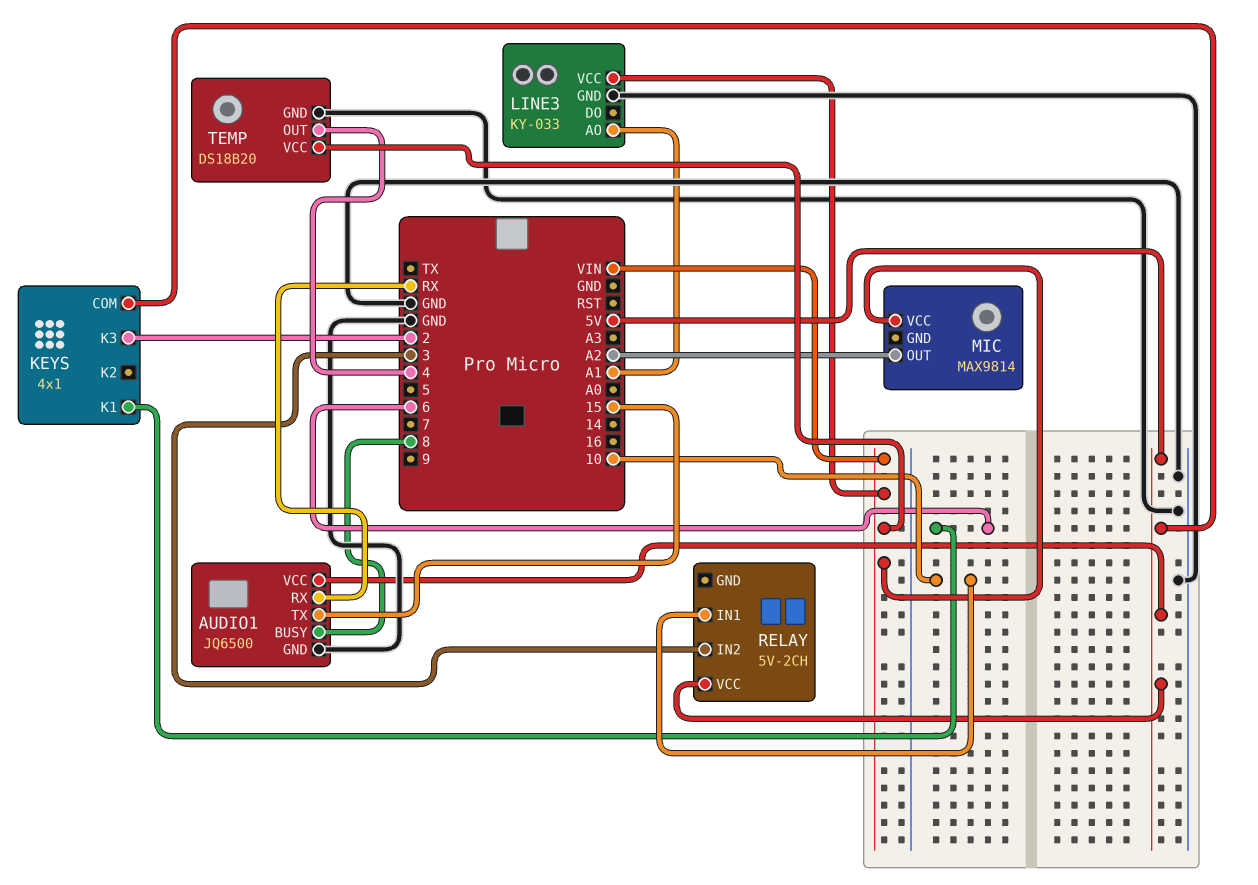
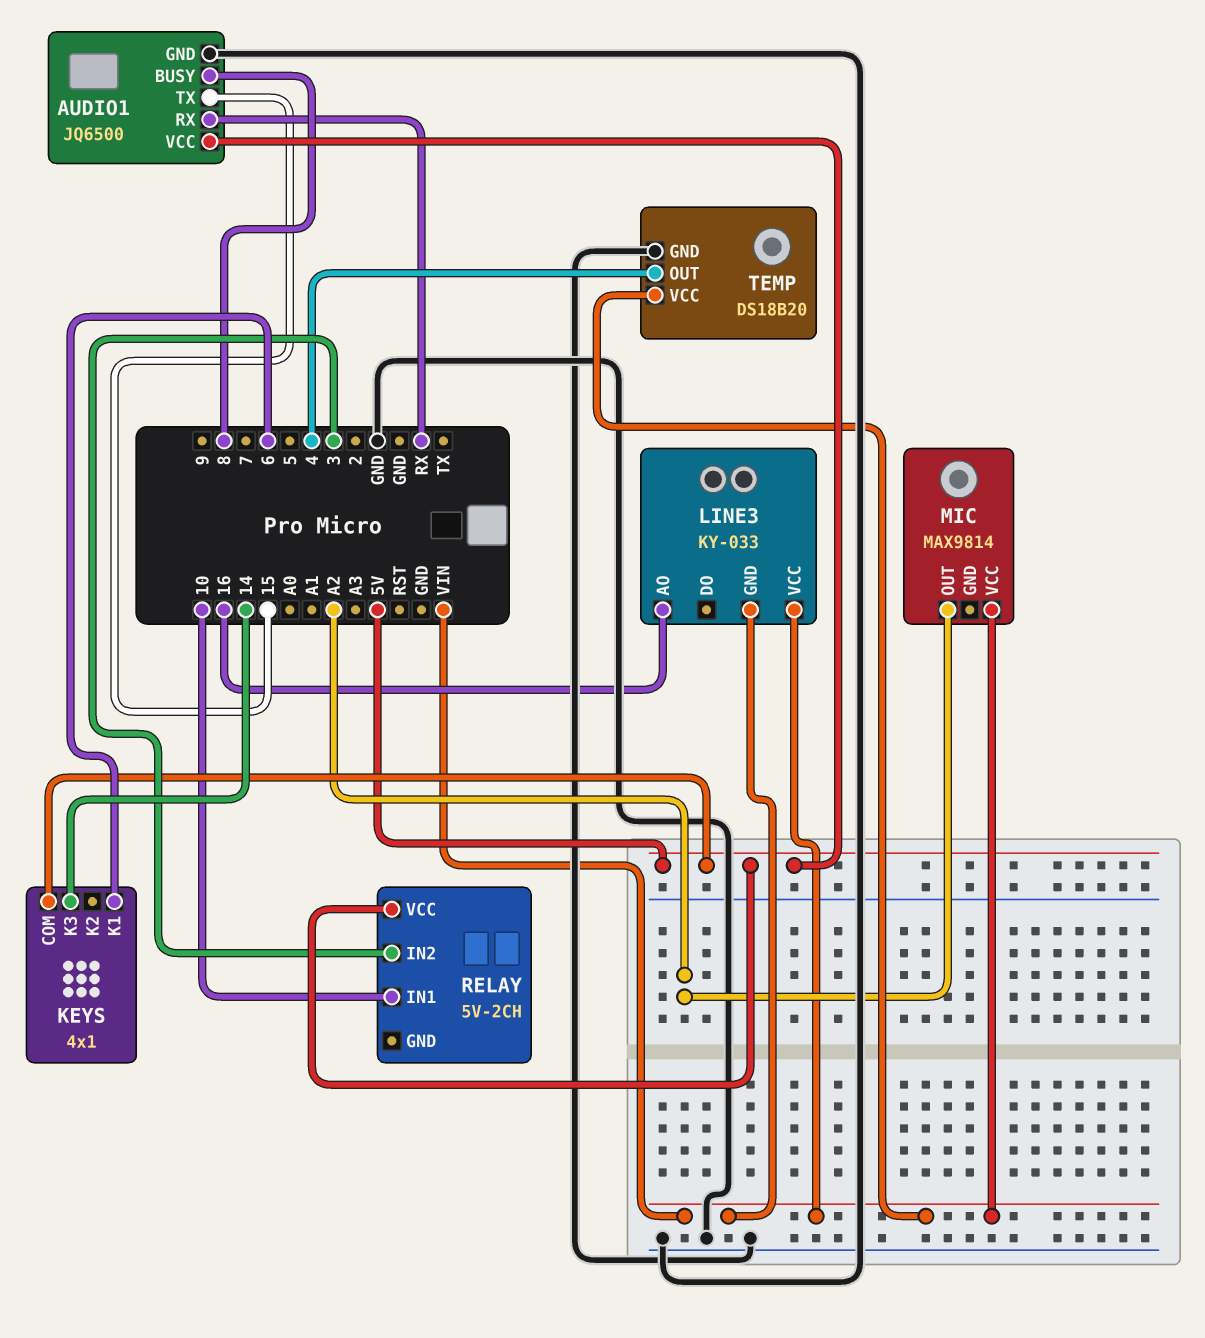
KEYS pin K3: 2 -> 14
LINE3 pin AO: A1 -> 16
LINE3 pin GND: GND -> VIN

